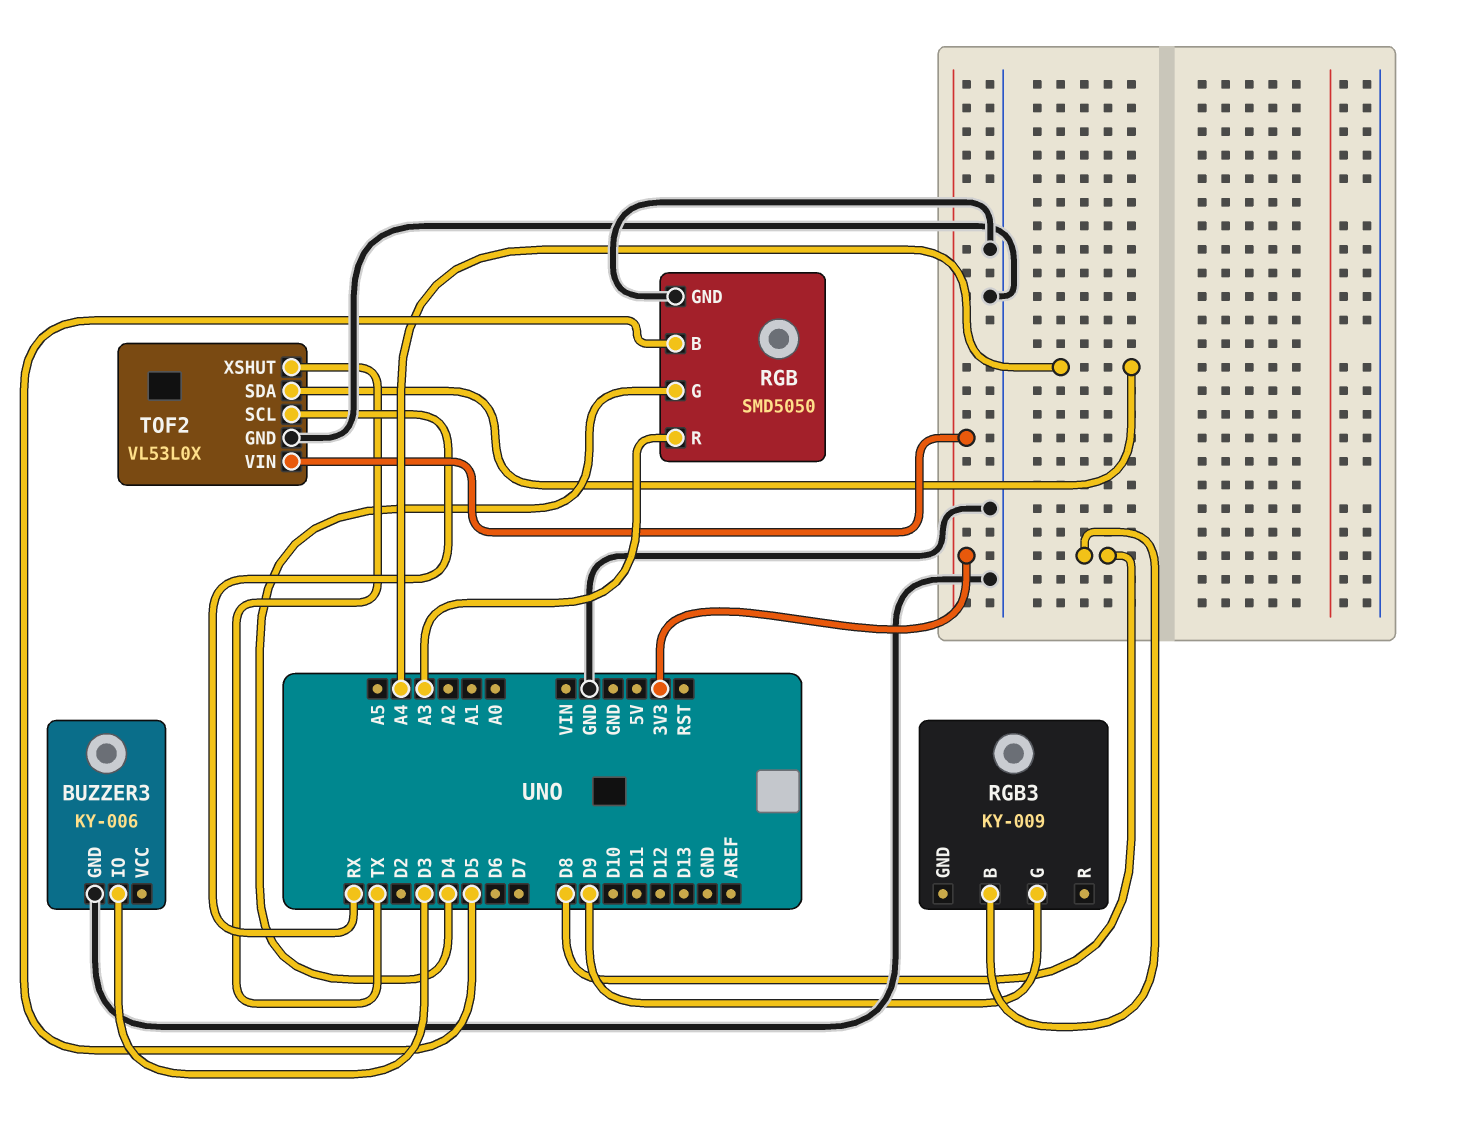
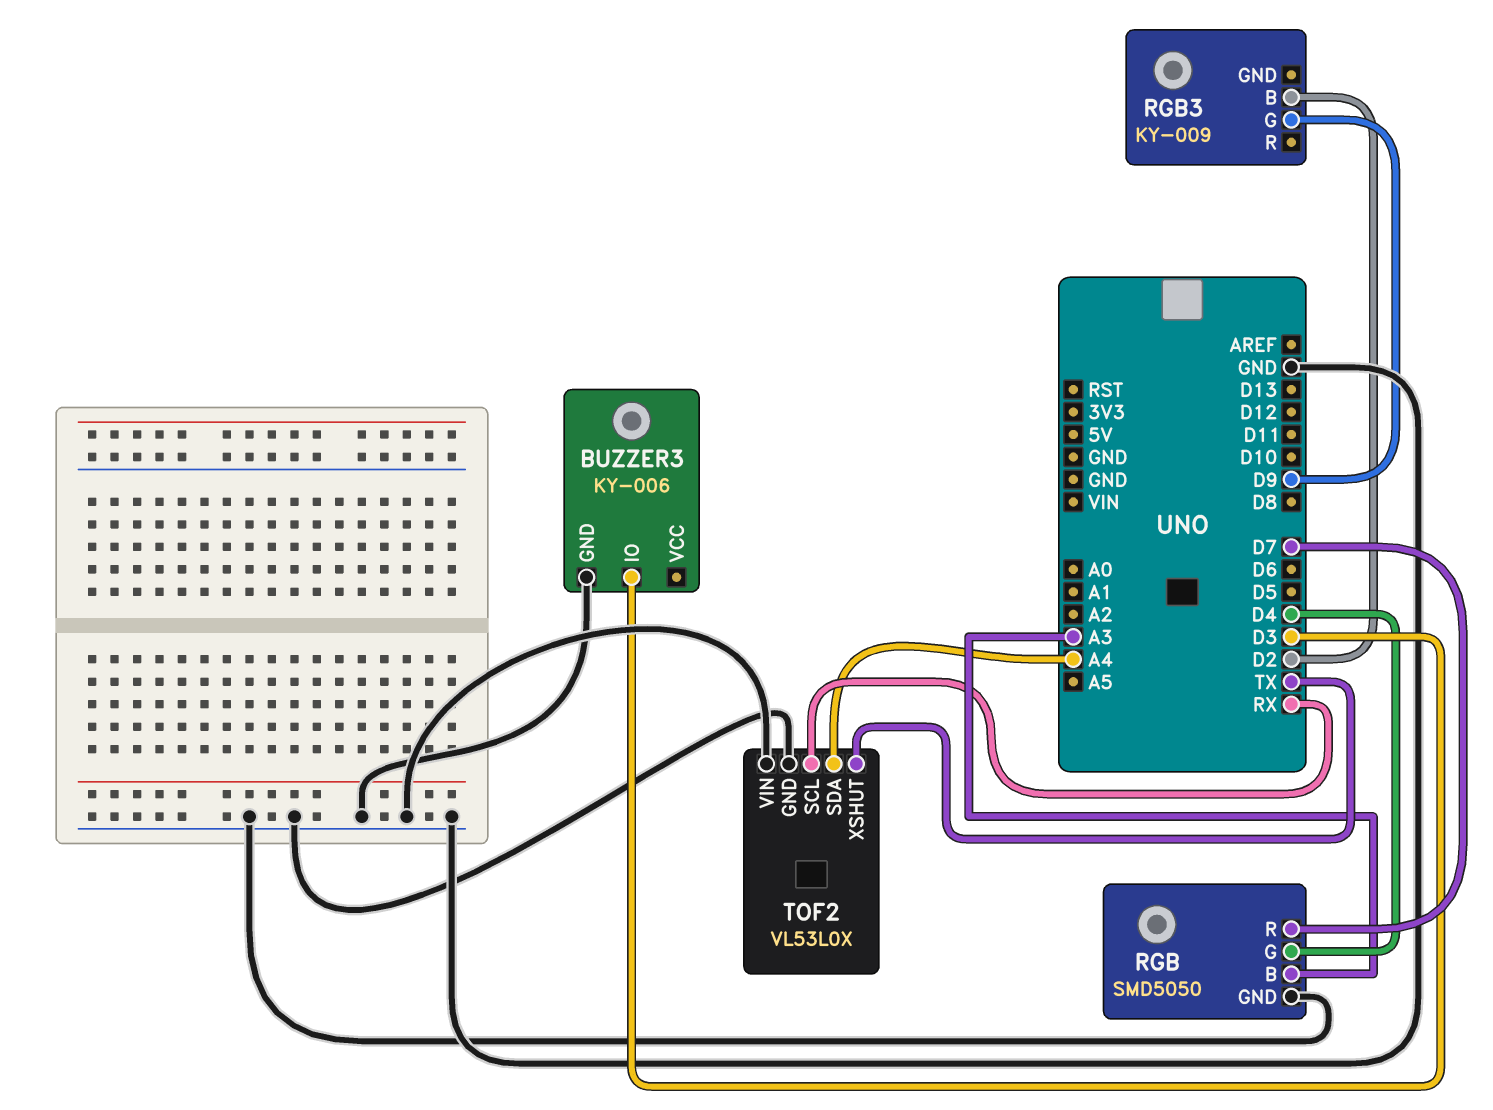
RGB pin B: D5 -> A3
RGB pin R: A3 -> D7
RGB3 pin B: D8 -> D2
TOF2 pin VIN: 3V3 -> GND

